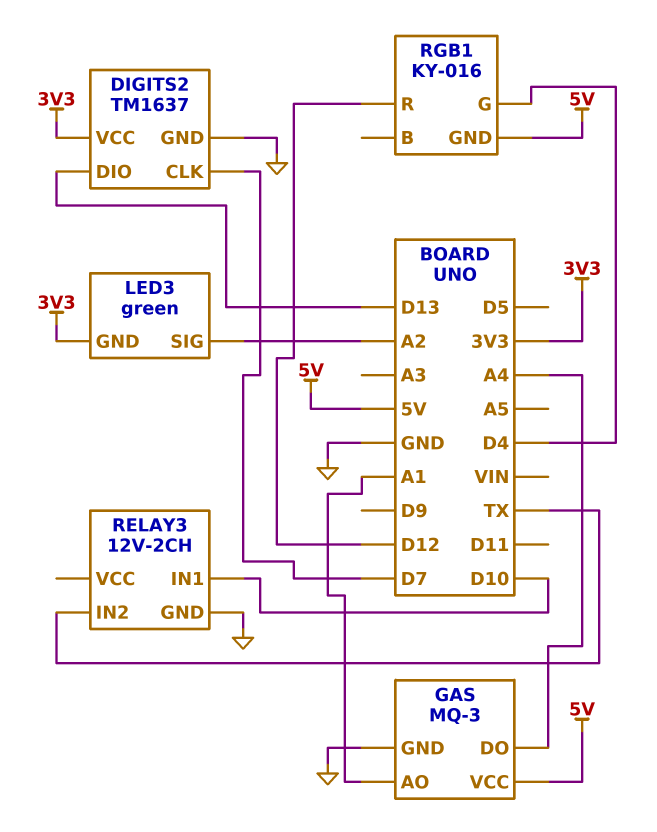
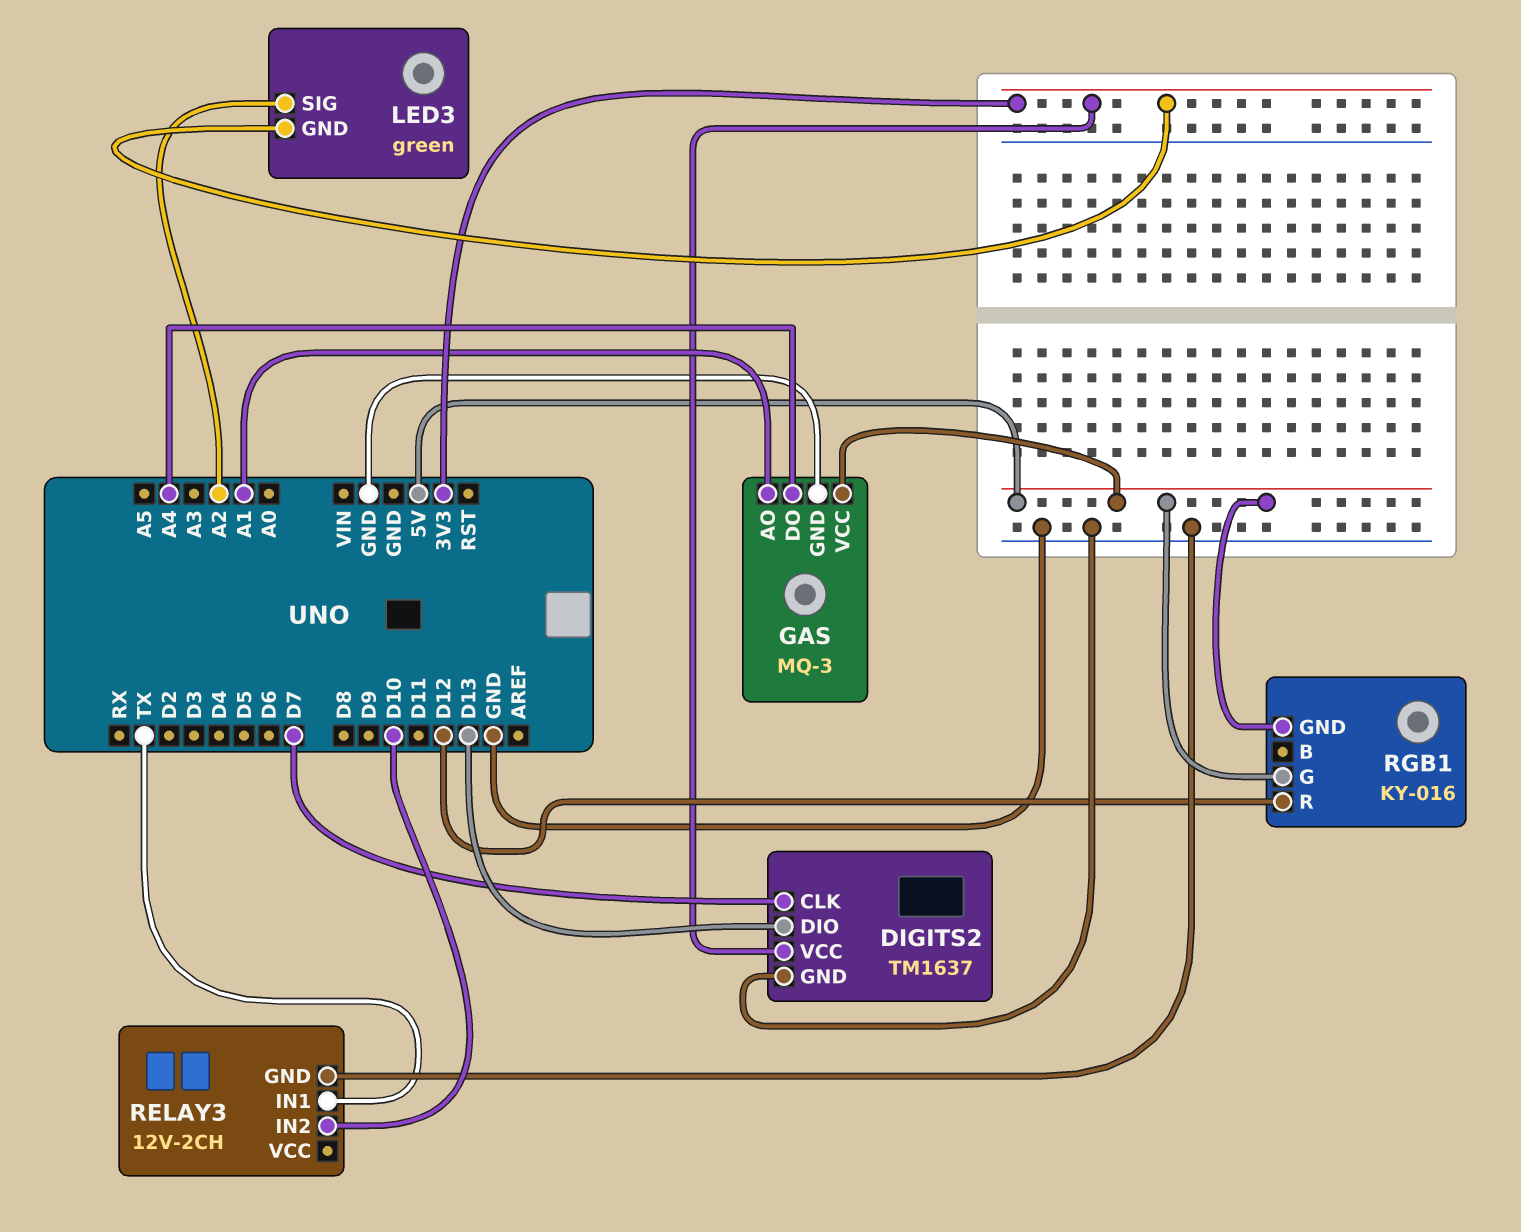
RELAY3 pin IN1: D10 -> TX
RELAY3 pin IN2: TX -> D10
RGB1 pin G: D4 -> 5V

